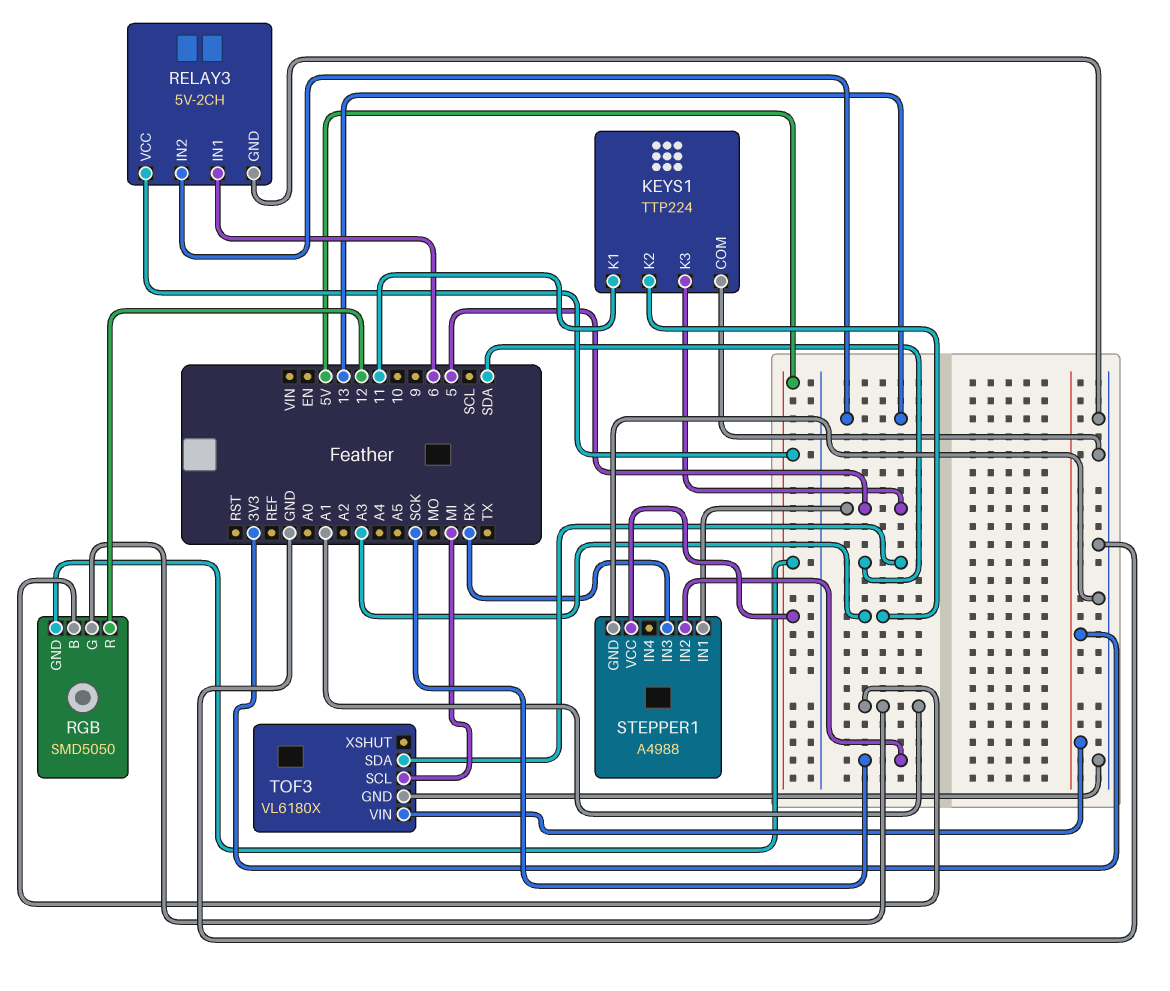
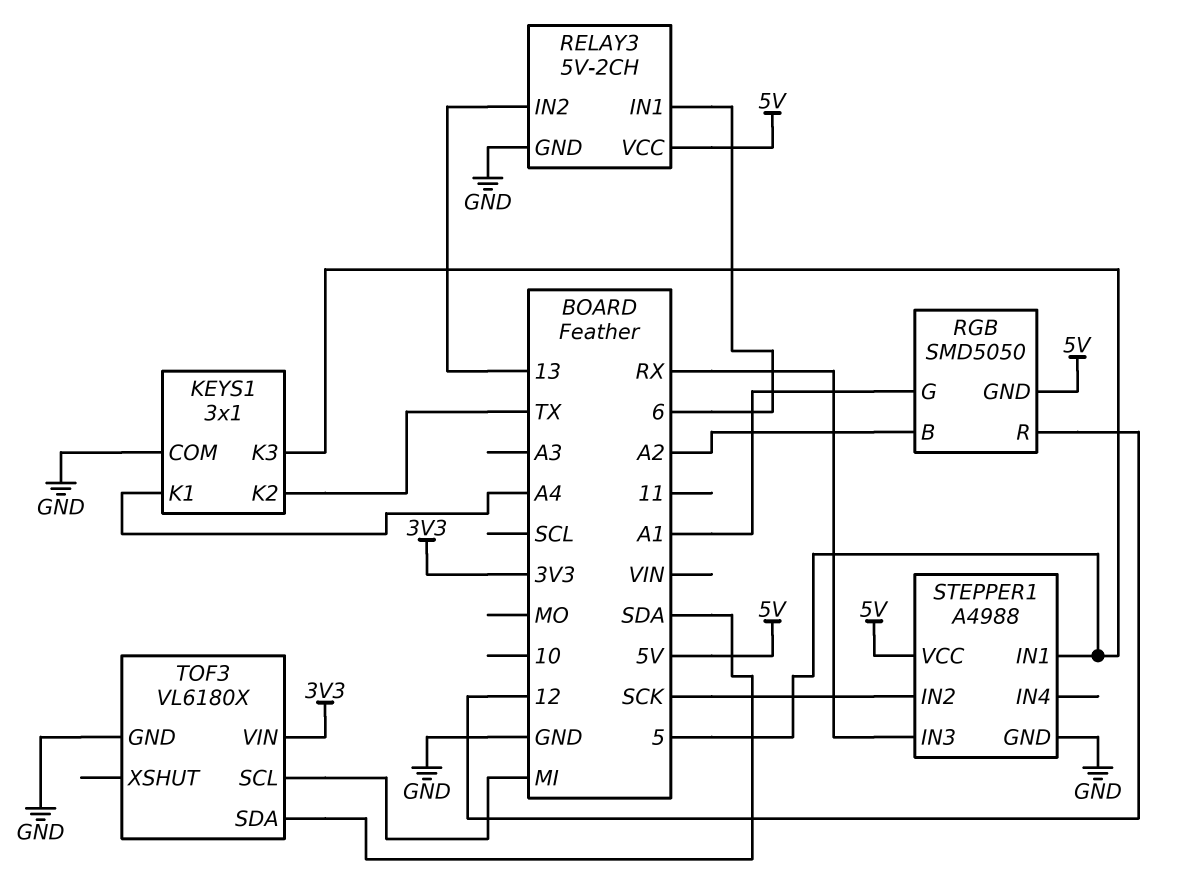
KEYS1: TTP224 -> 3x1
KEYS1 pin K1: 11 -> A4
KEYS1 pin K2: A3 -> TX
RGB pin B: A1 -> A2

